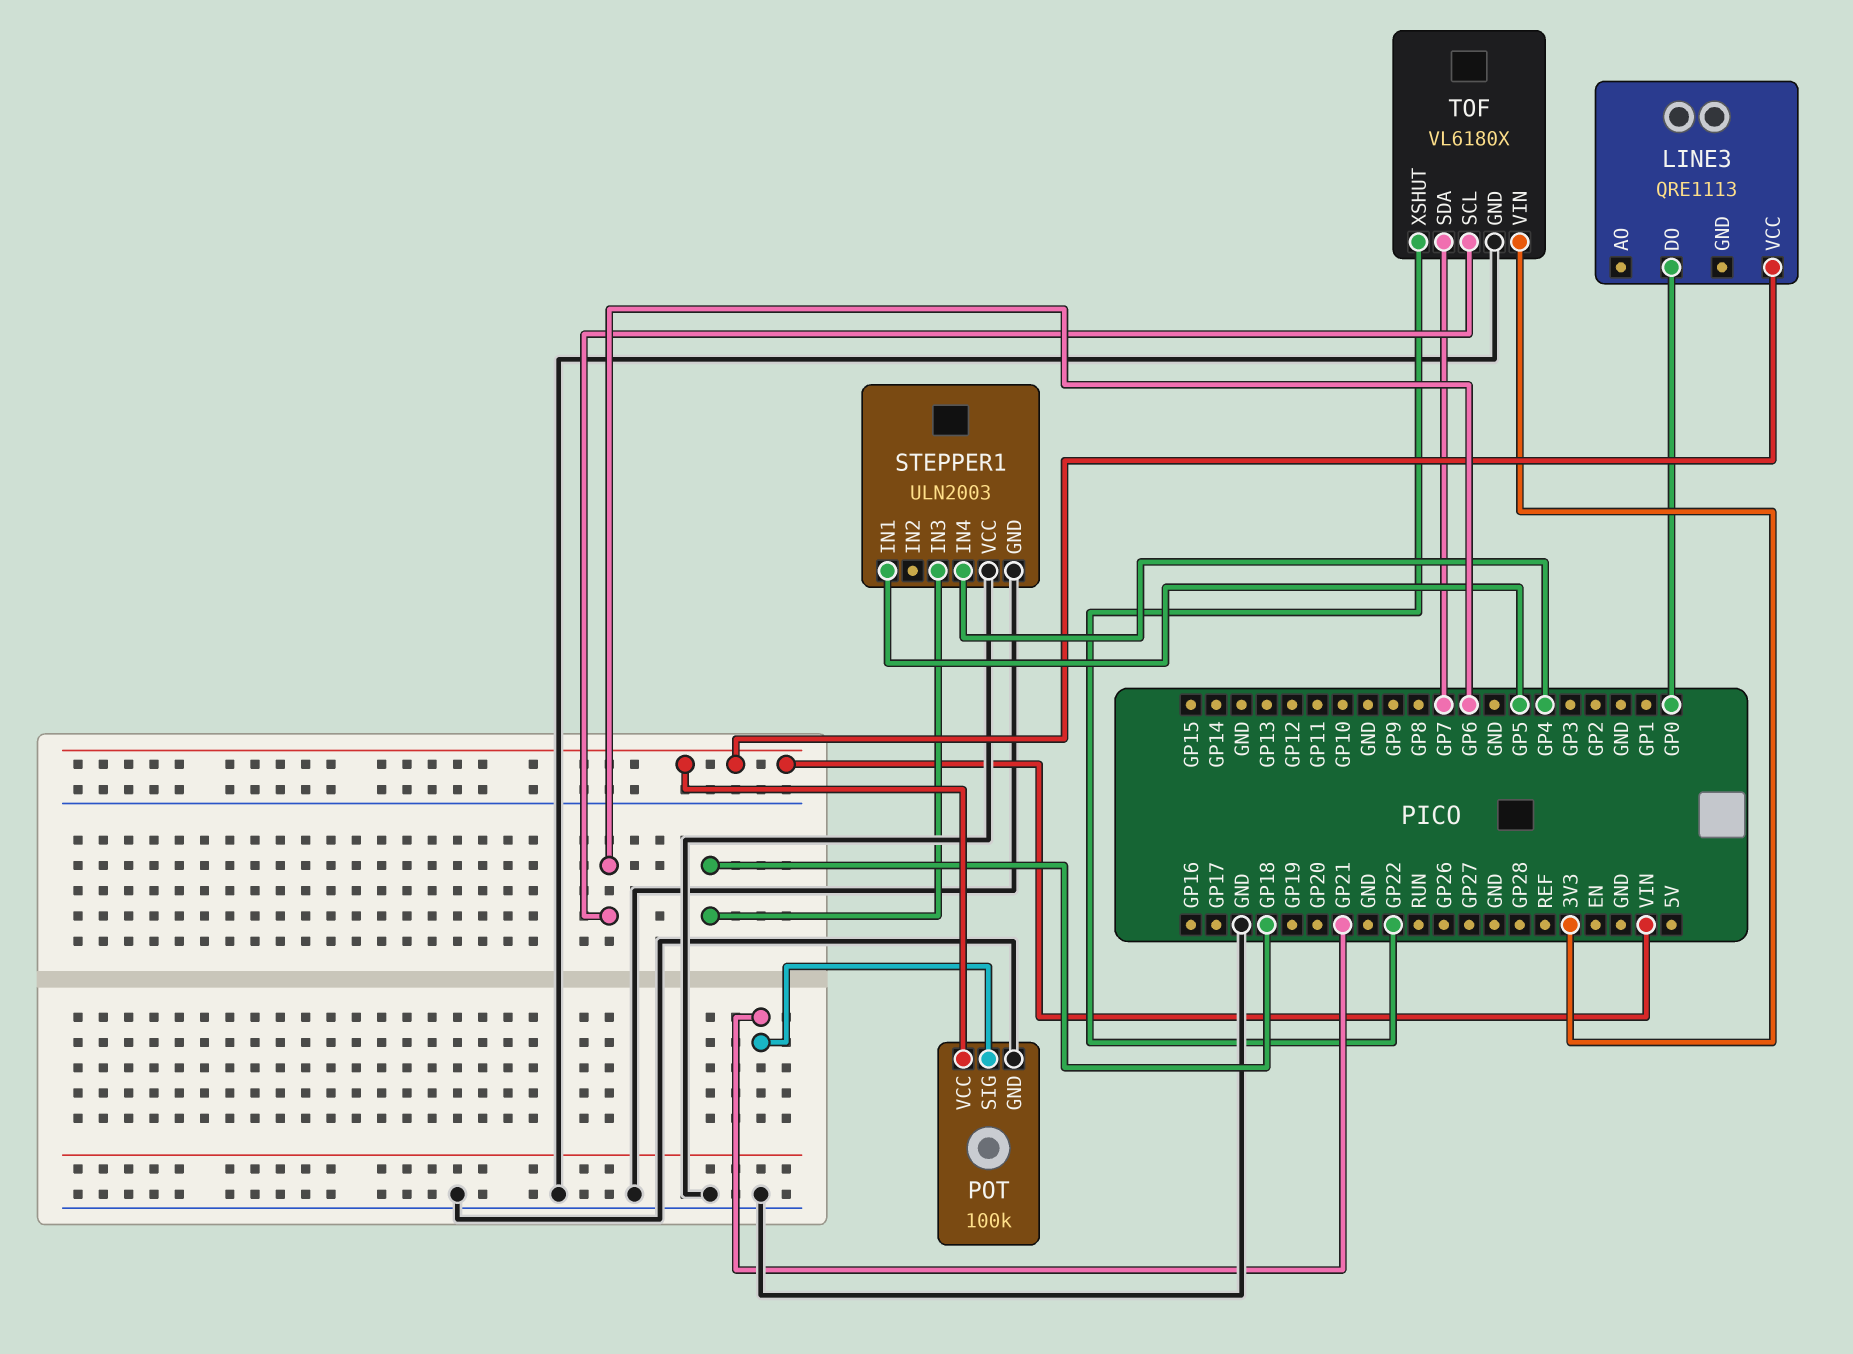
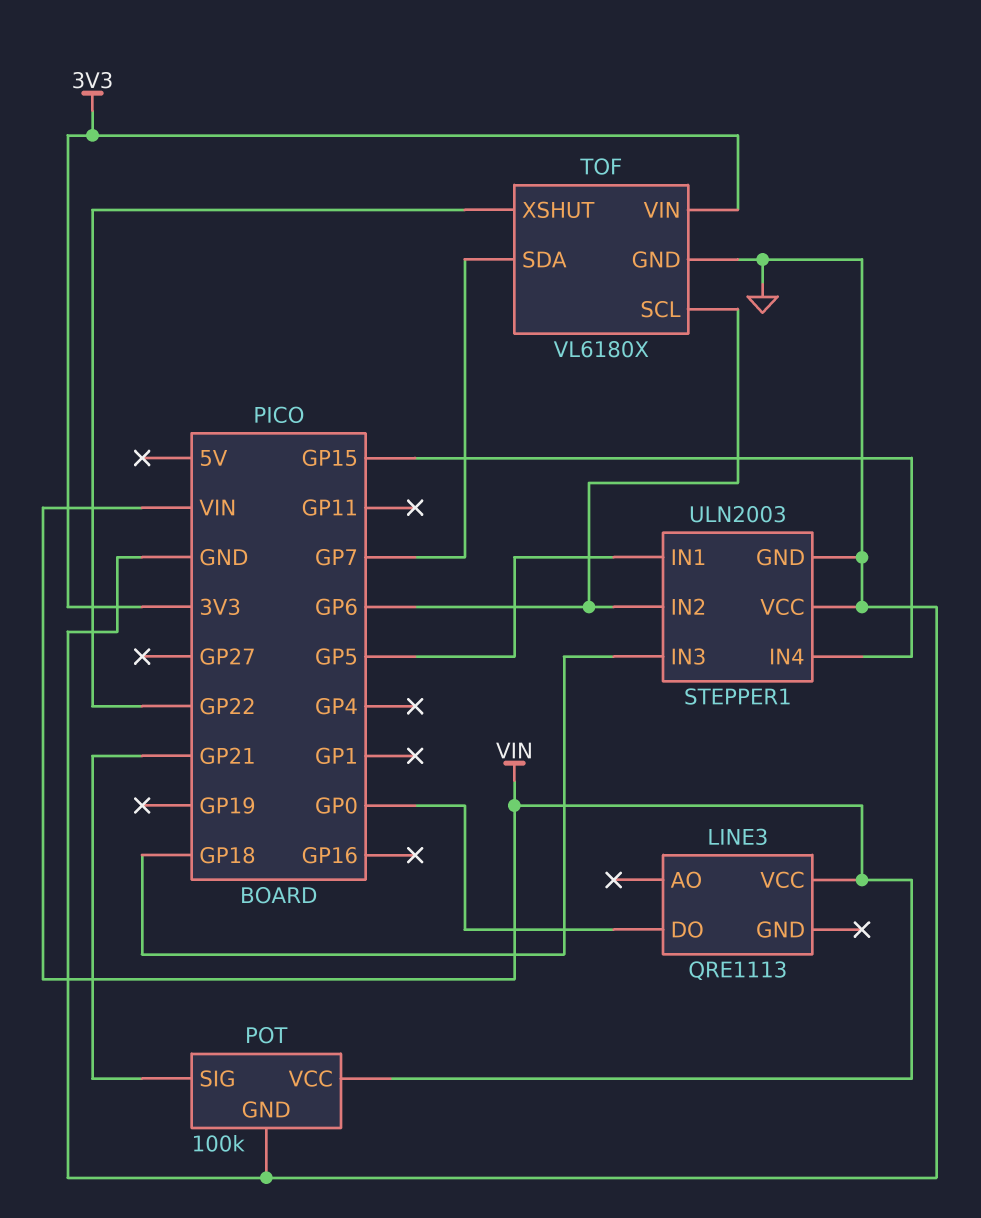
STEPPER1 pin IN2: none -> GP6
STEPPER1 pin IN4: GP4 -> GP15

